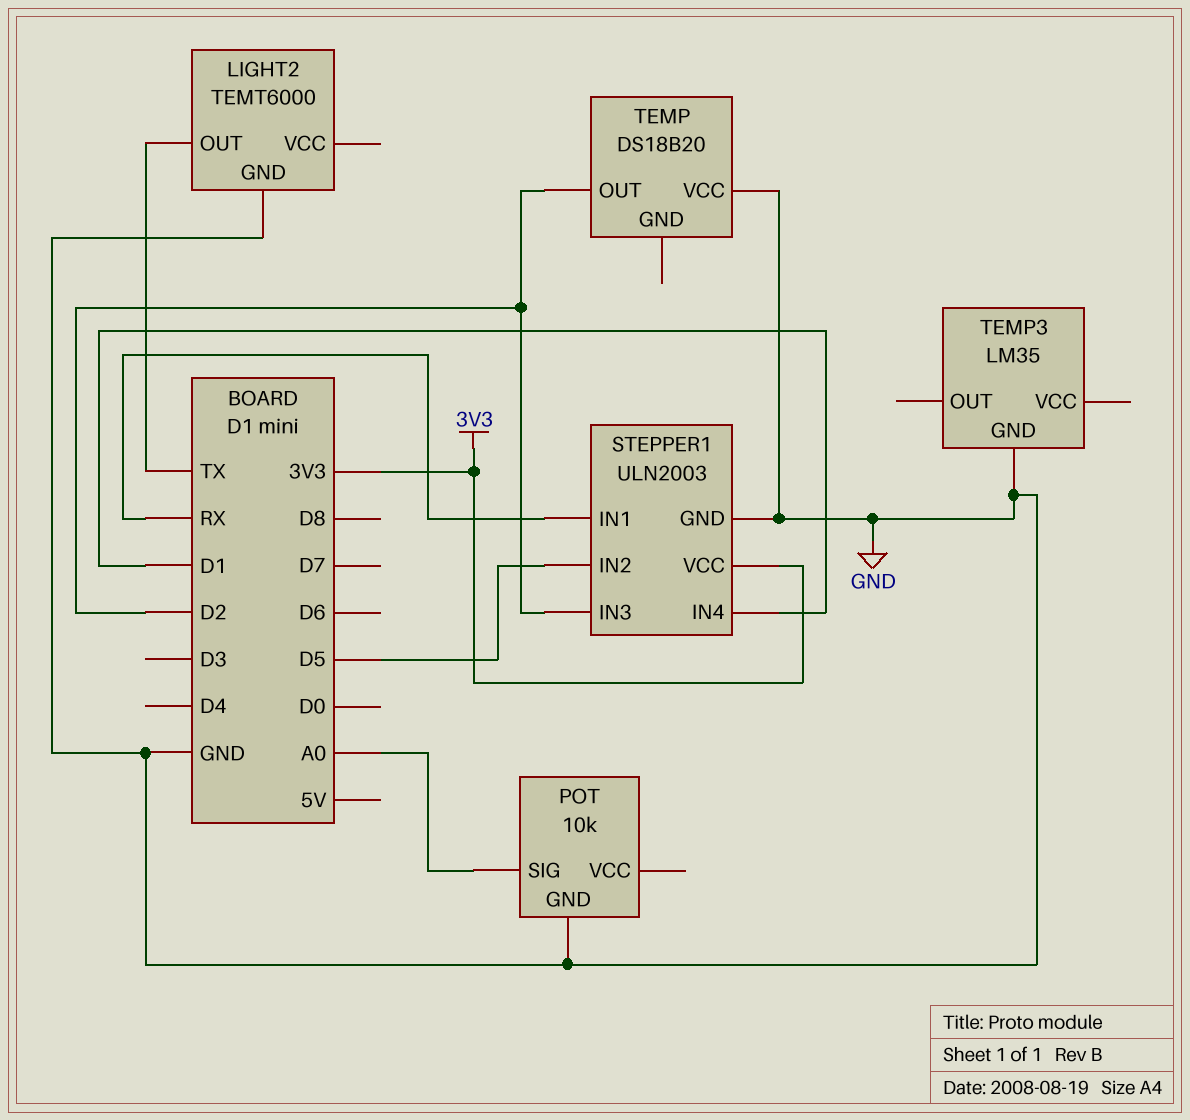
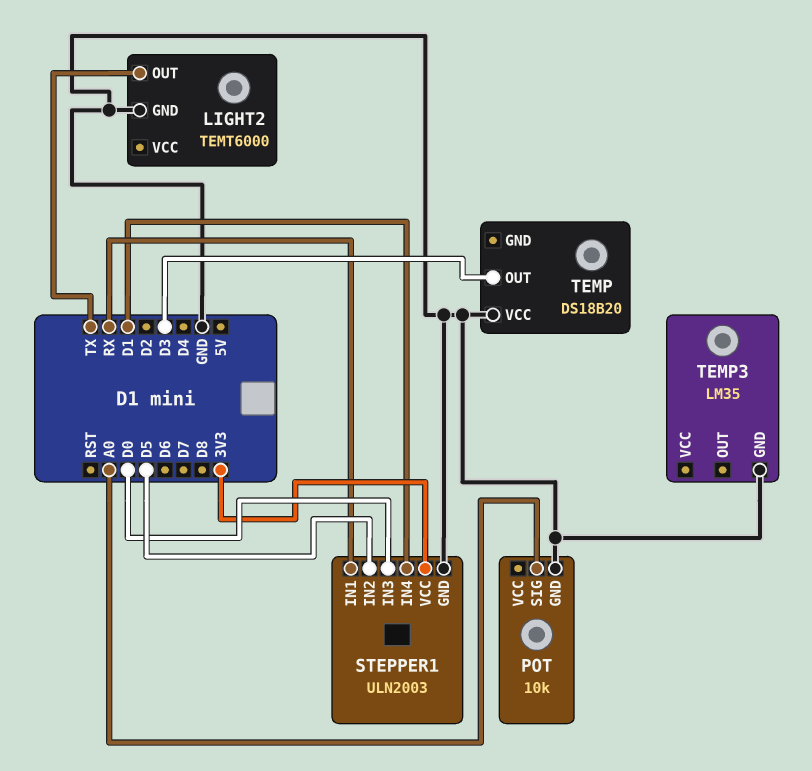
STEPPER1 pin IN3: D2 -> D0
TEMP pin OUT: D2 -> D3

